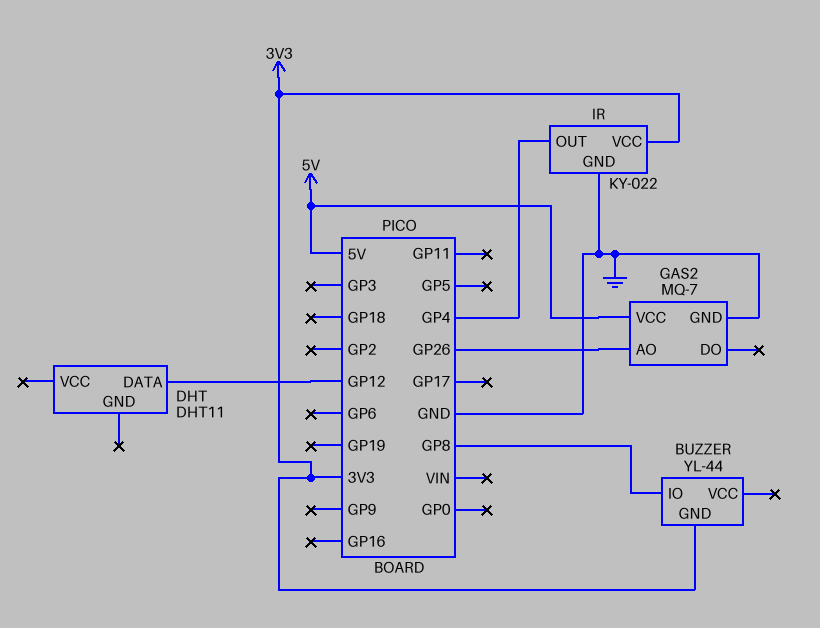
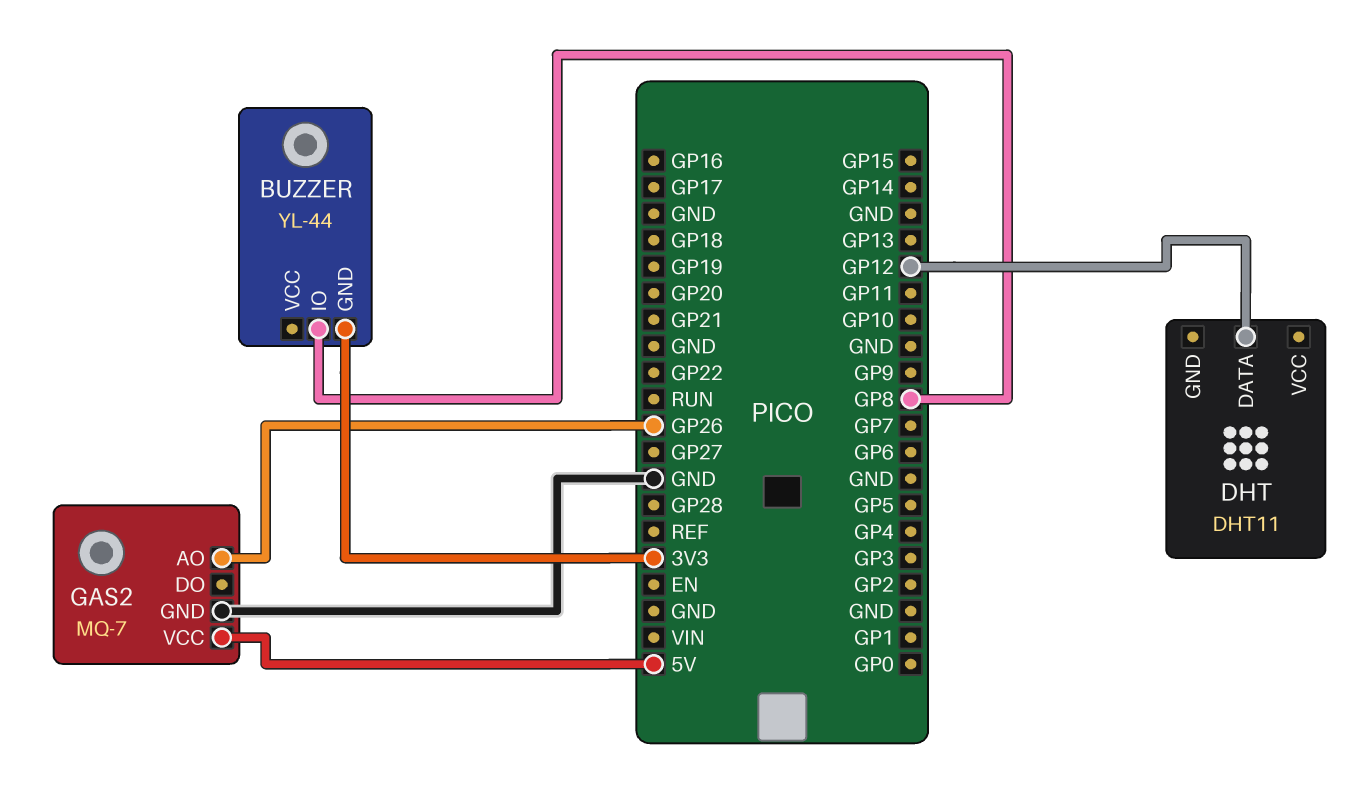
IR: KY-022 -> none
IR pin GND: GND -> none
IR pin OUT: GP4 -> none
IR pin VCC: 3V3 -> none

